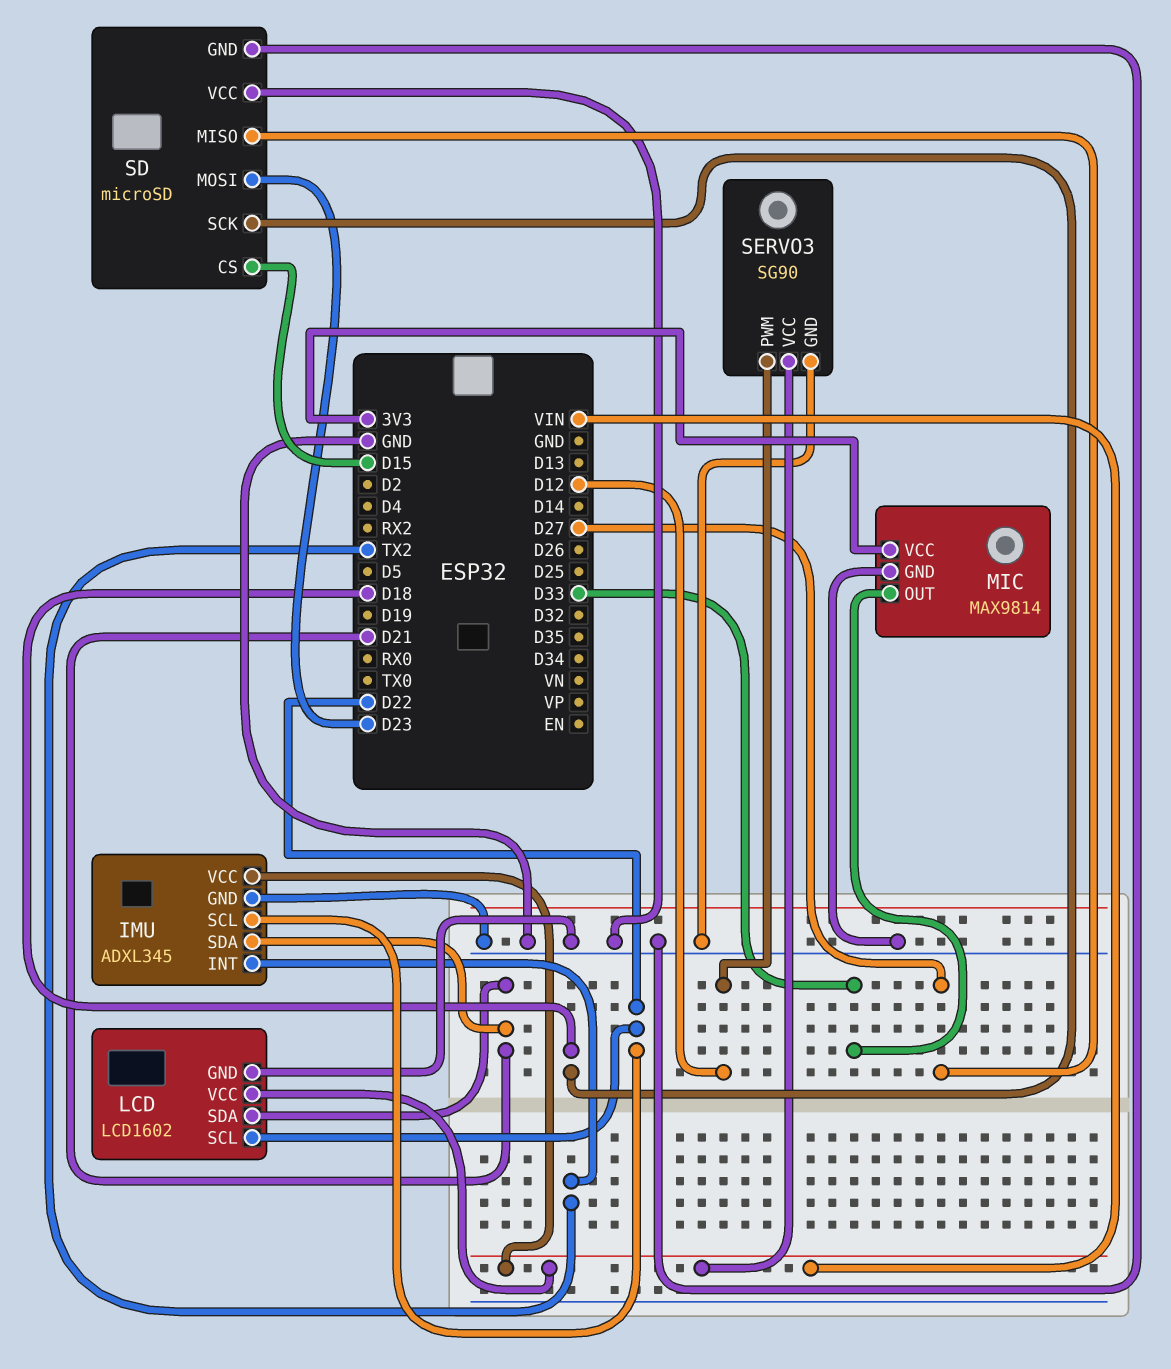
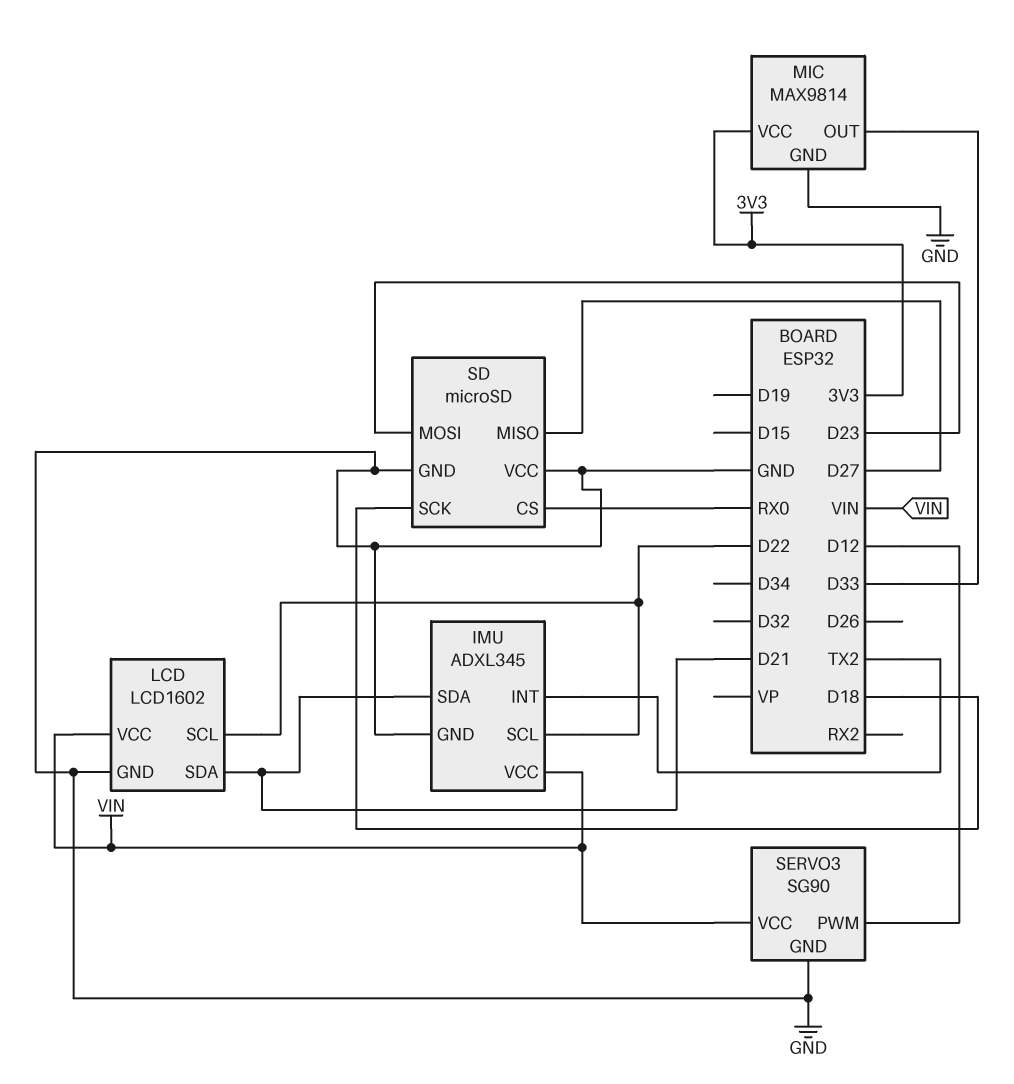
SD pin CS: D15 -> RX0

